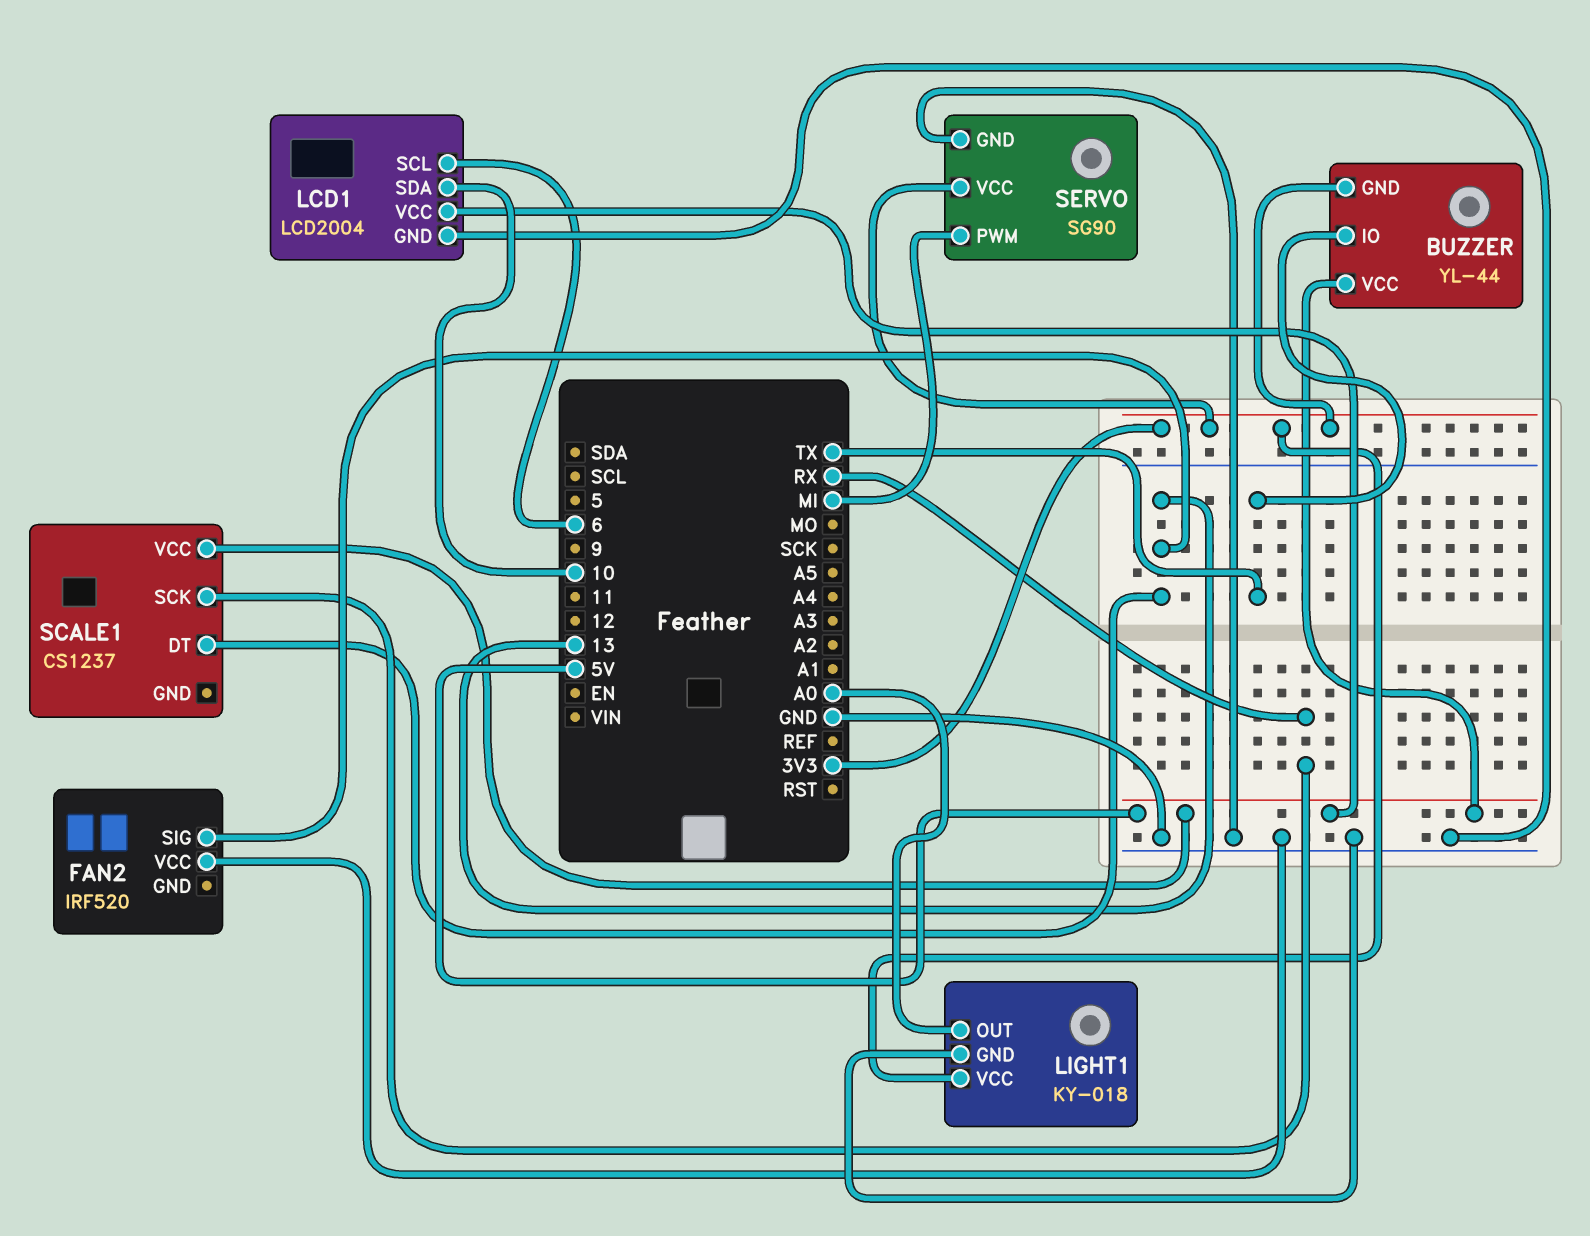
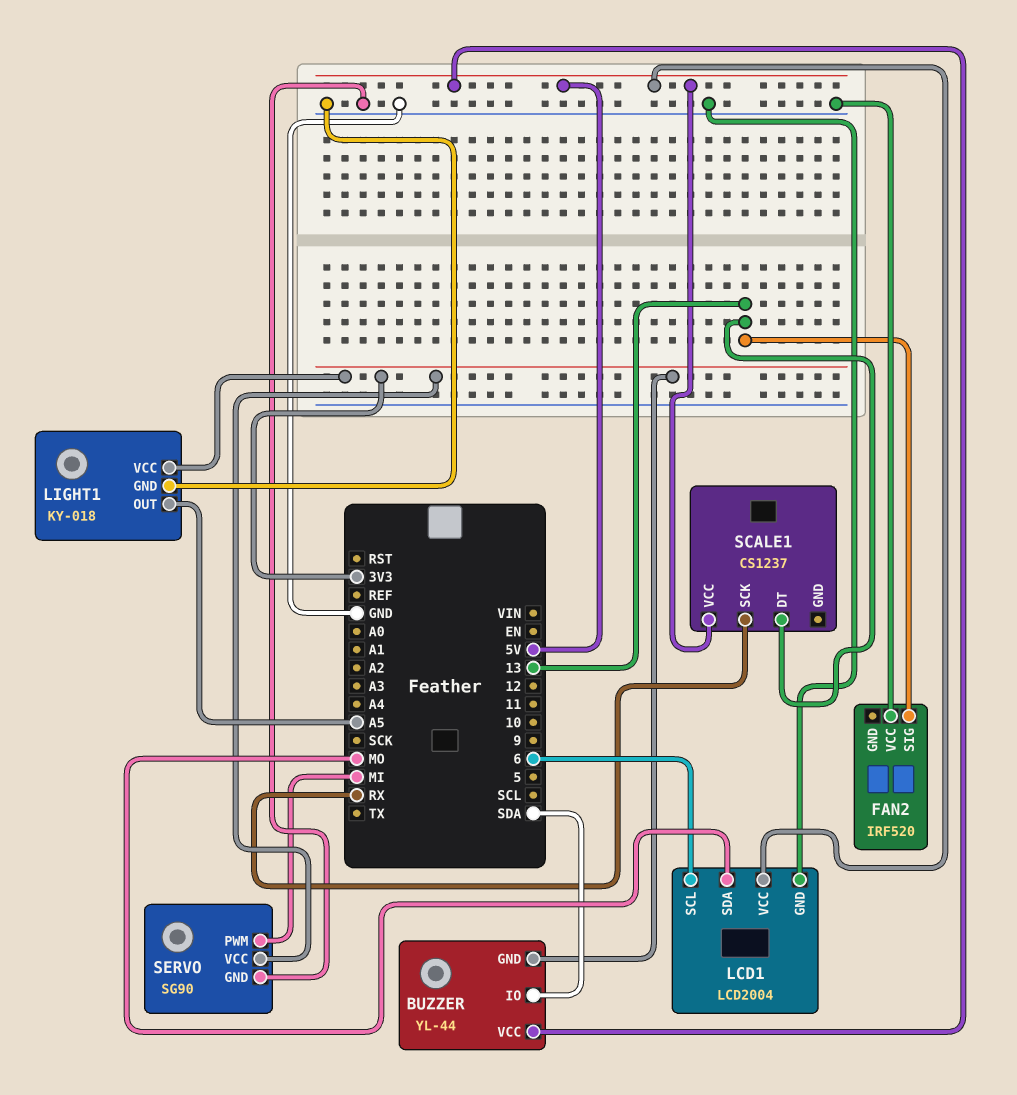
BUZZER pin IO: TX -> SDA
LCD1 pin SDA: 10 -> MO
LIGHT1 pin OUT: A0 -> A5

